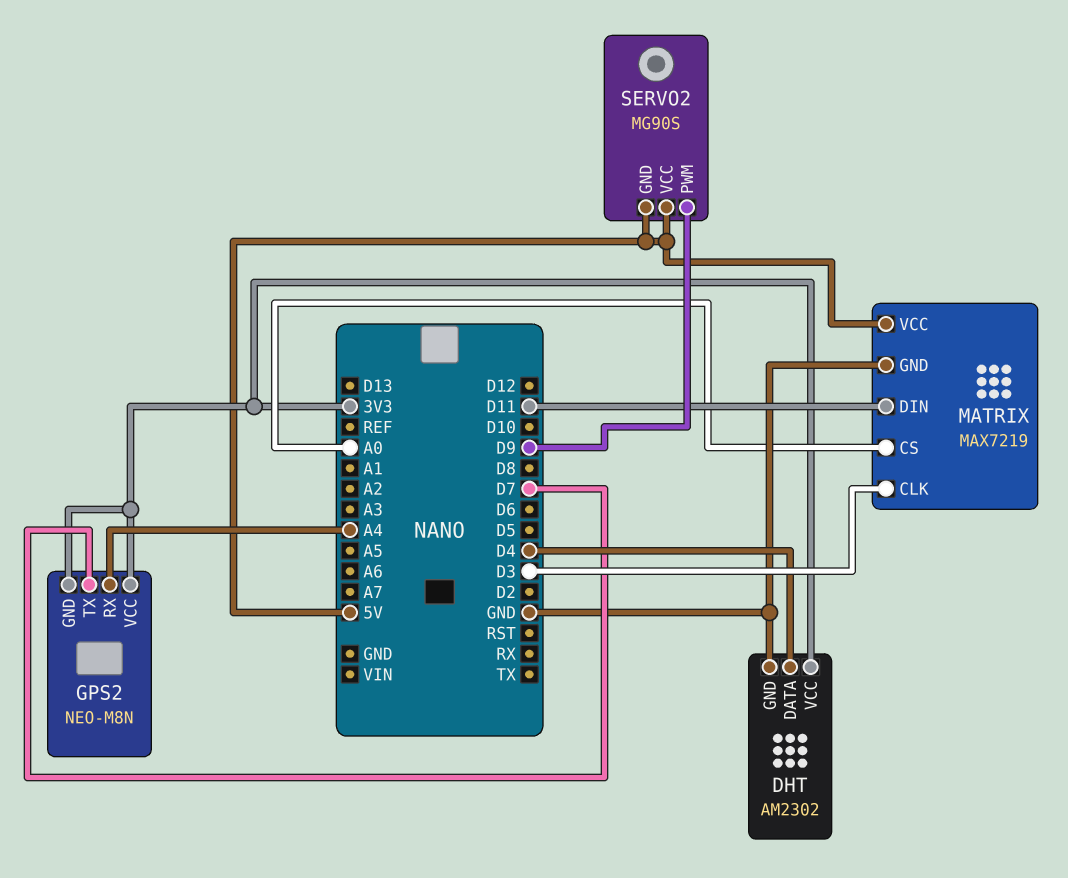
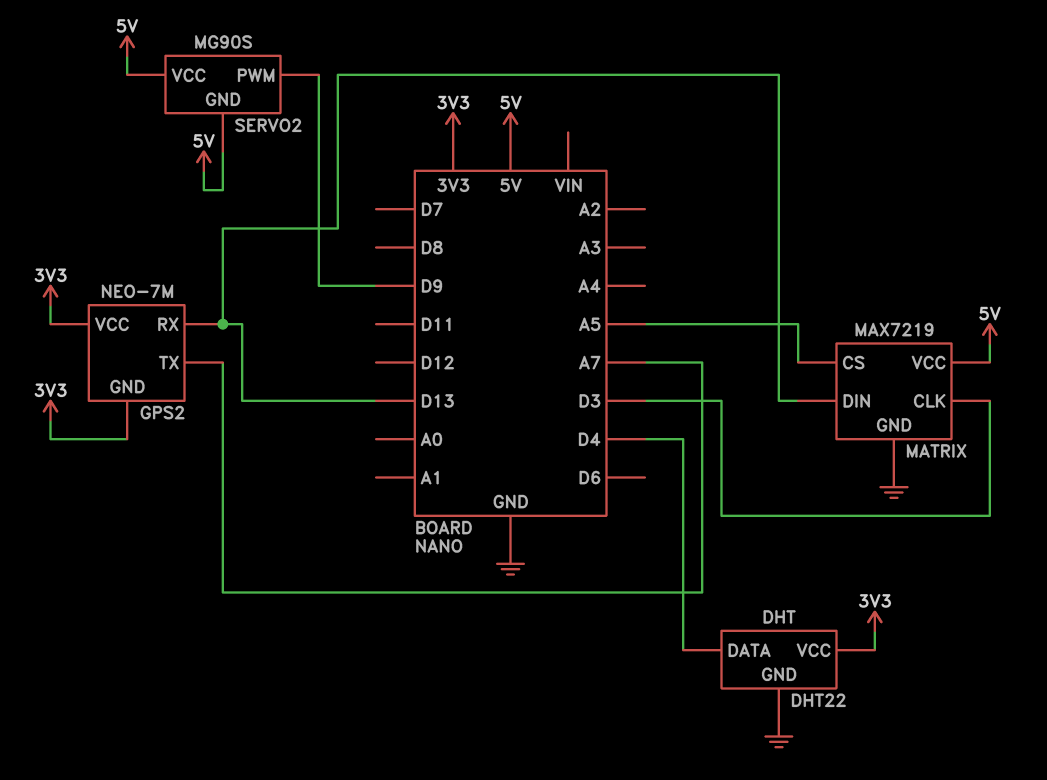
DHT: AM2302 -> DHT22
GPS2: NEO-M8N -> NEO-7M
GPS2 pin RX: A4 -> D13
GPS2 pin TX: D7 -> A7
MATRIX pin CS: A0 -> A5
MATRIX pin DIN: D11 -> D13

